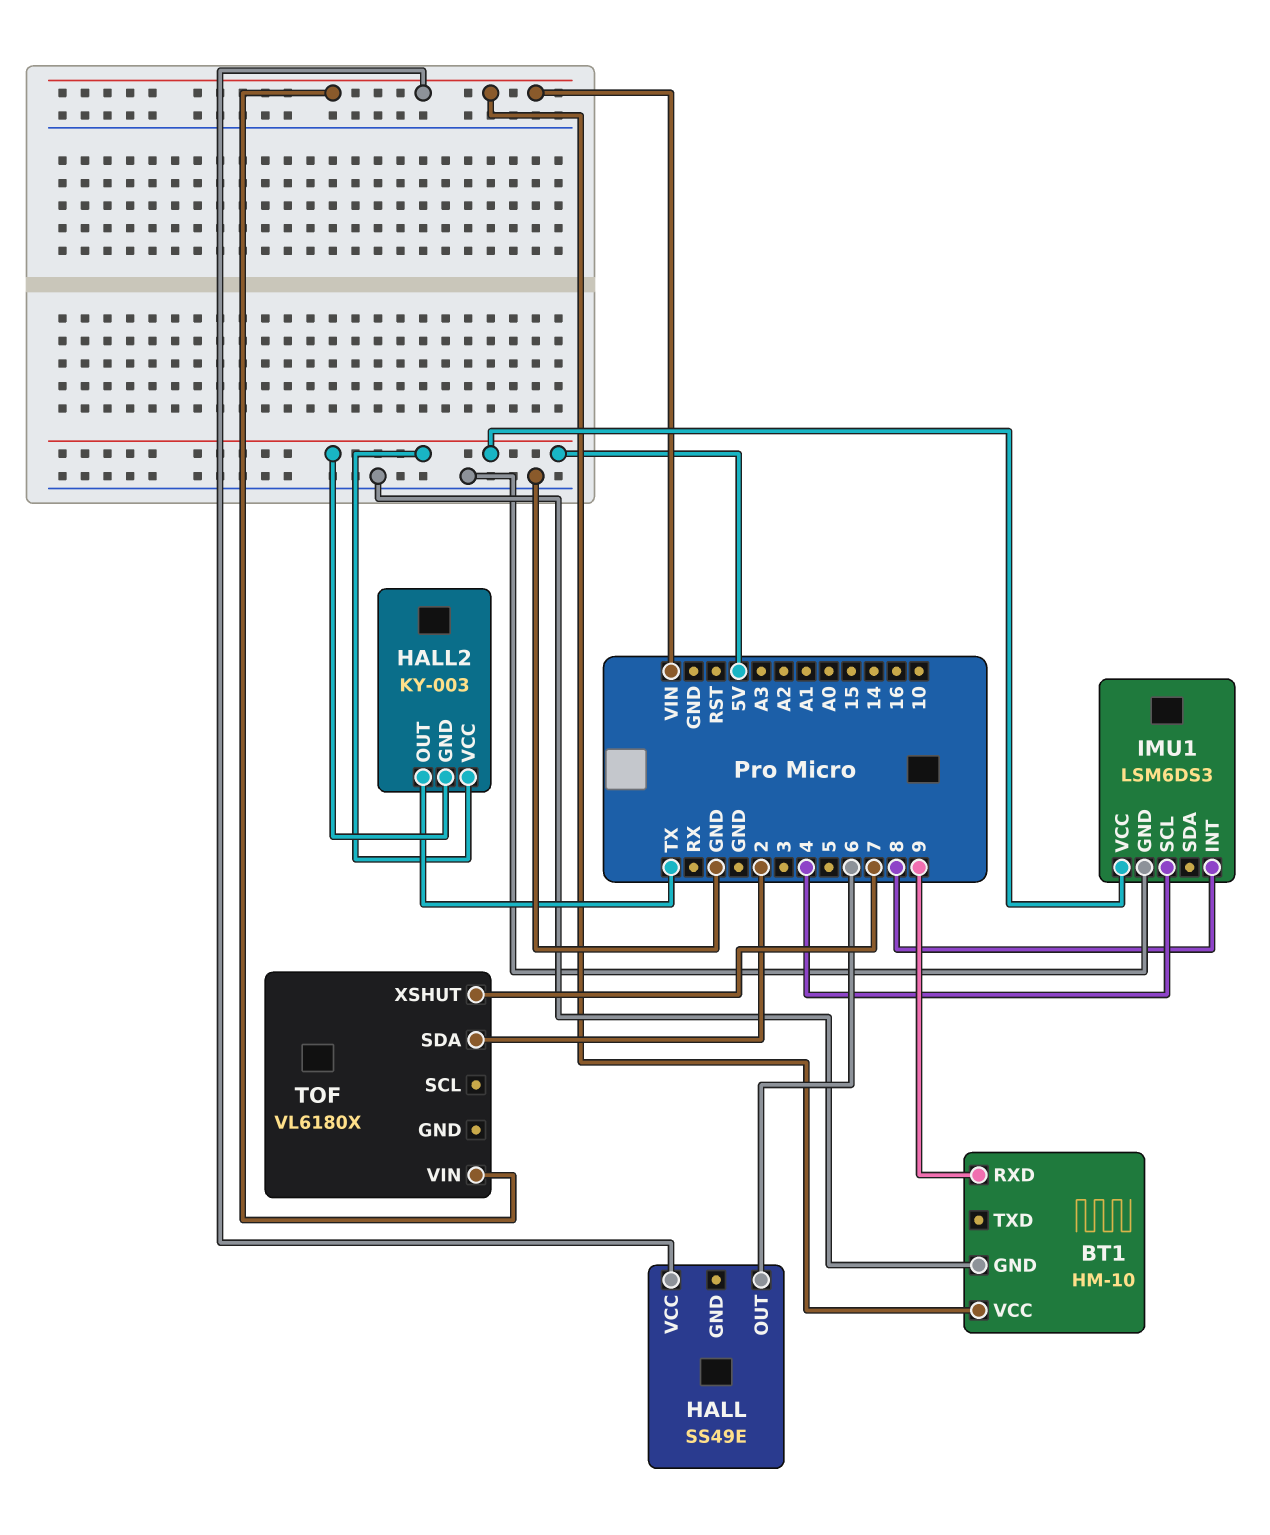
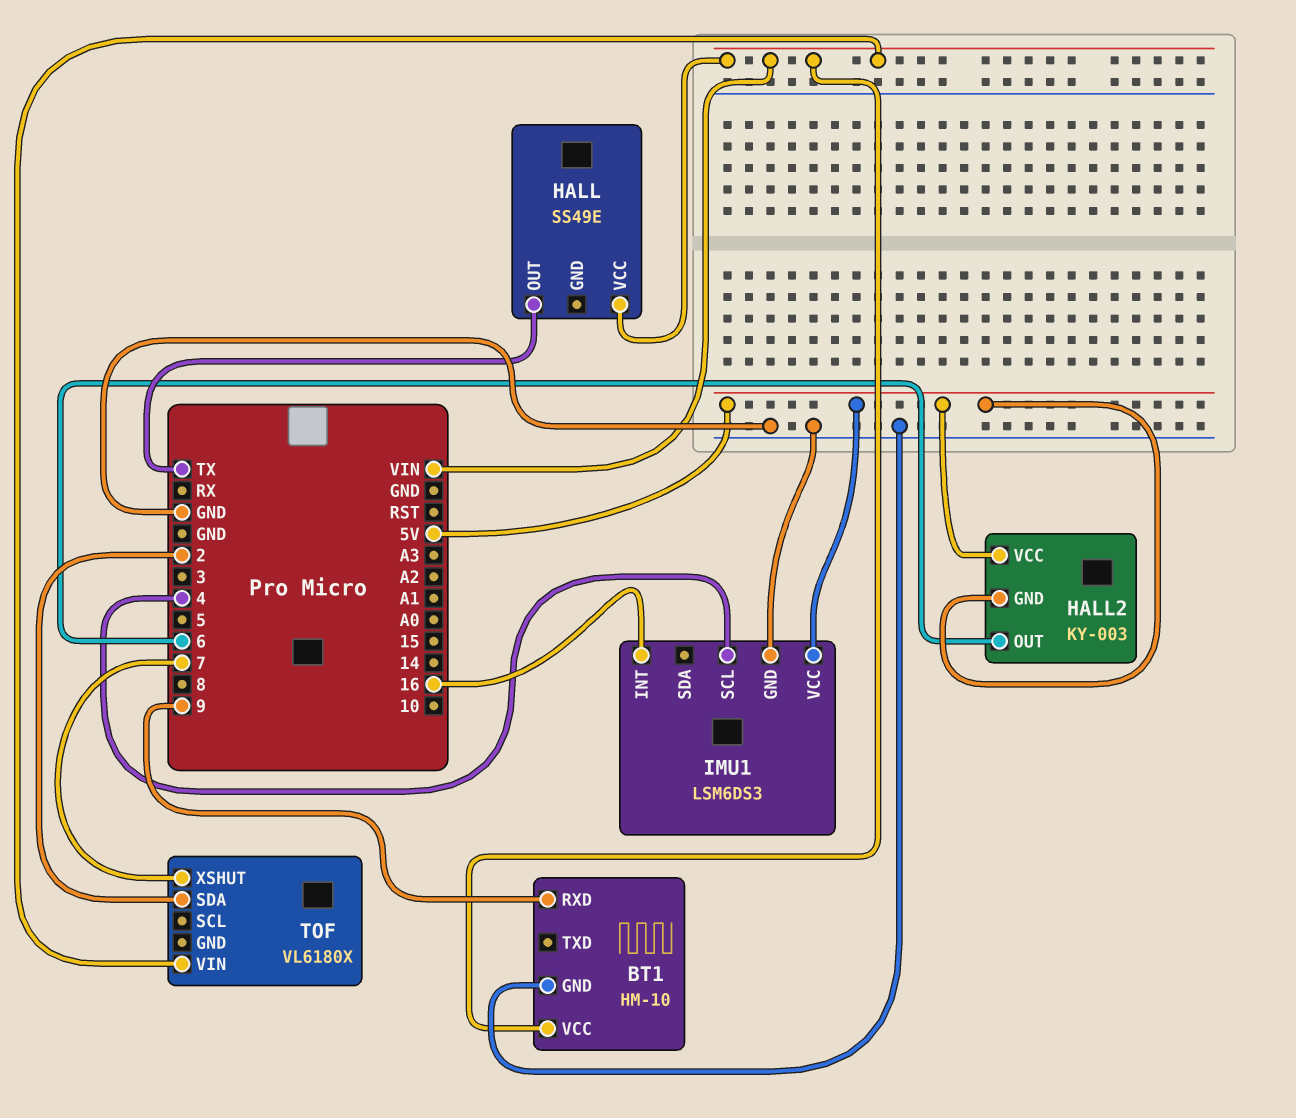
HALL pin OUT: 6 -> TX
HALL2 pin OUT: TX -> 6
IMU1 pin INT: 8 -> 16

